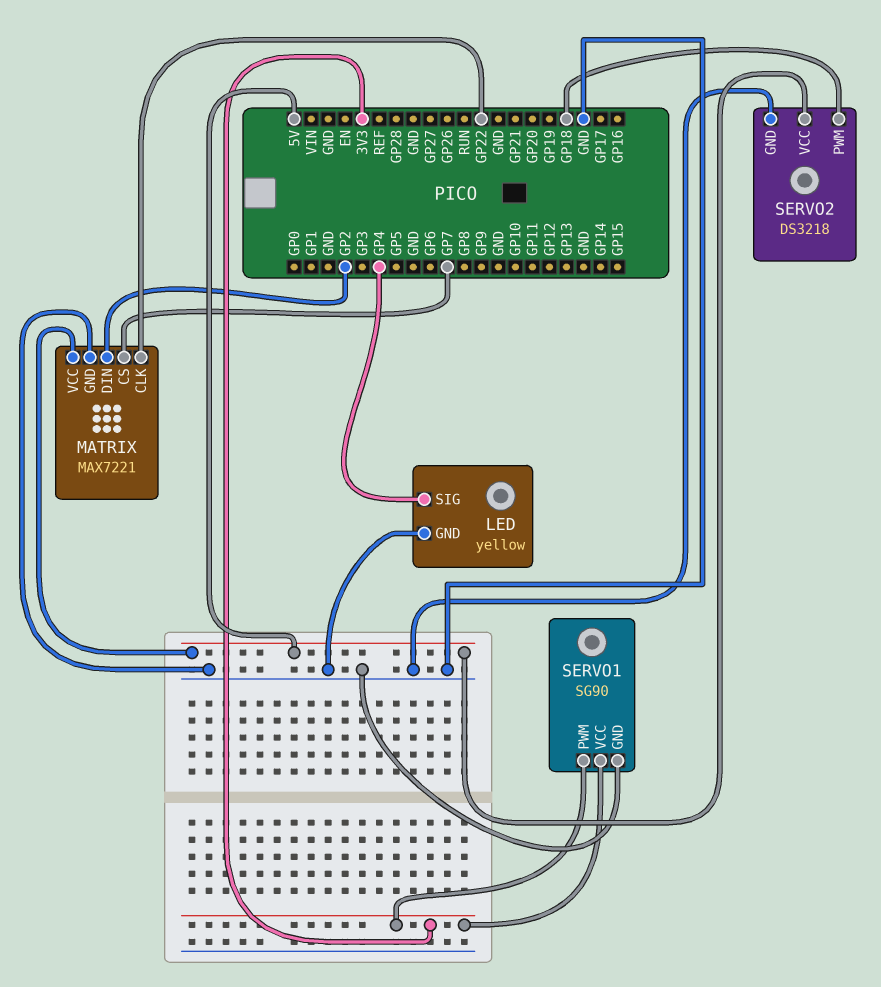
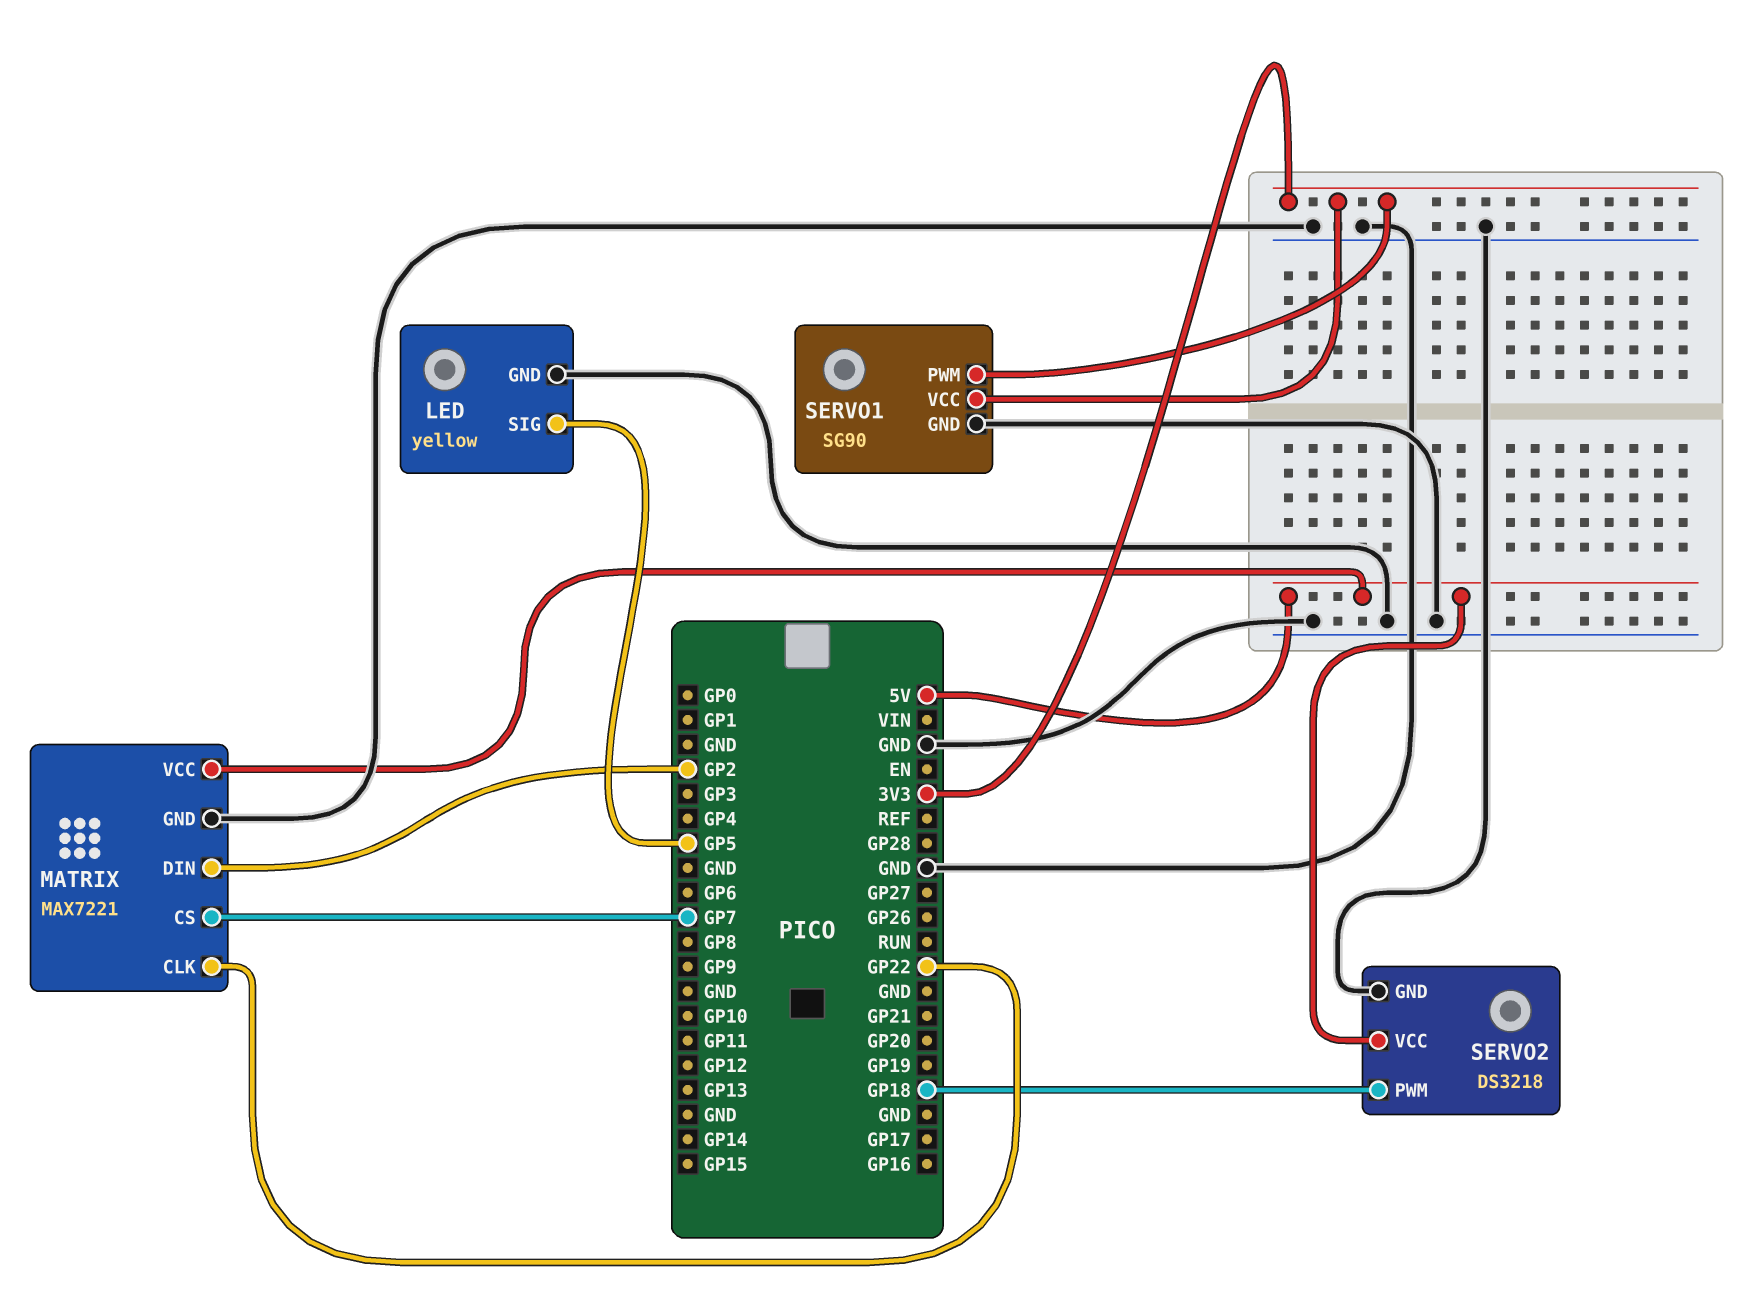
LED pin SIG: GP4 -> GP5

